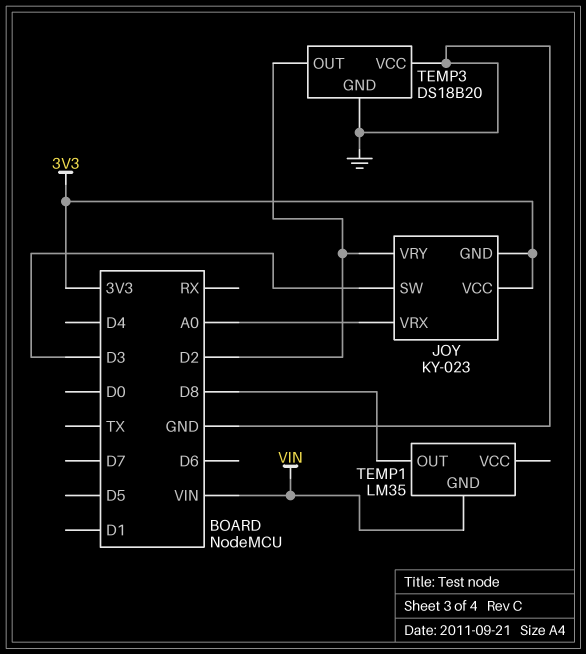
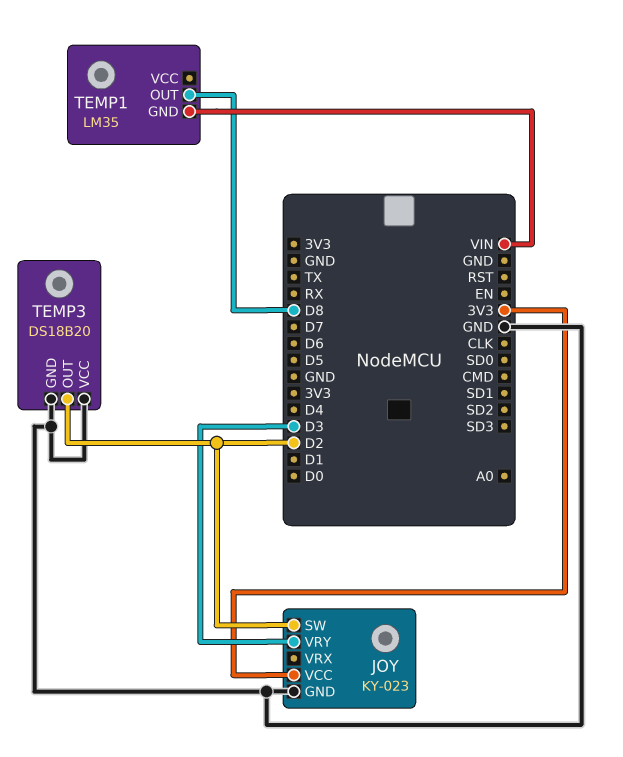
JOY pin GND: 3V3 -> GND
JOY pin SW: D3 -> D2
JOY pin VRX: A0 -> none
JOY pin VRY: D2 -> D3

